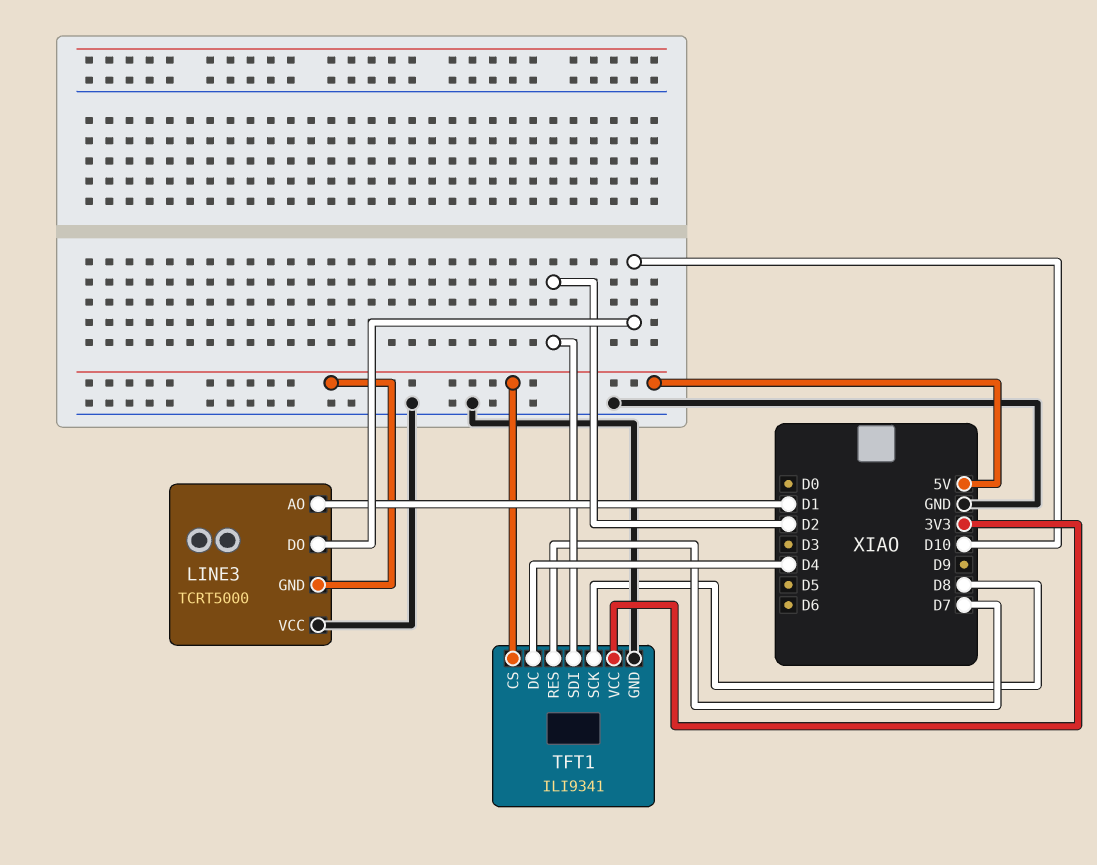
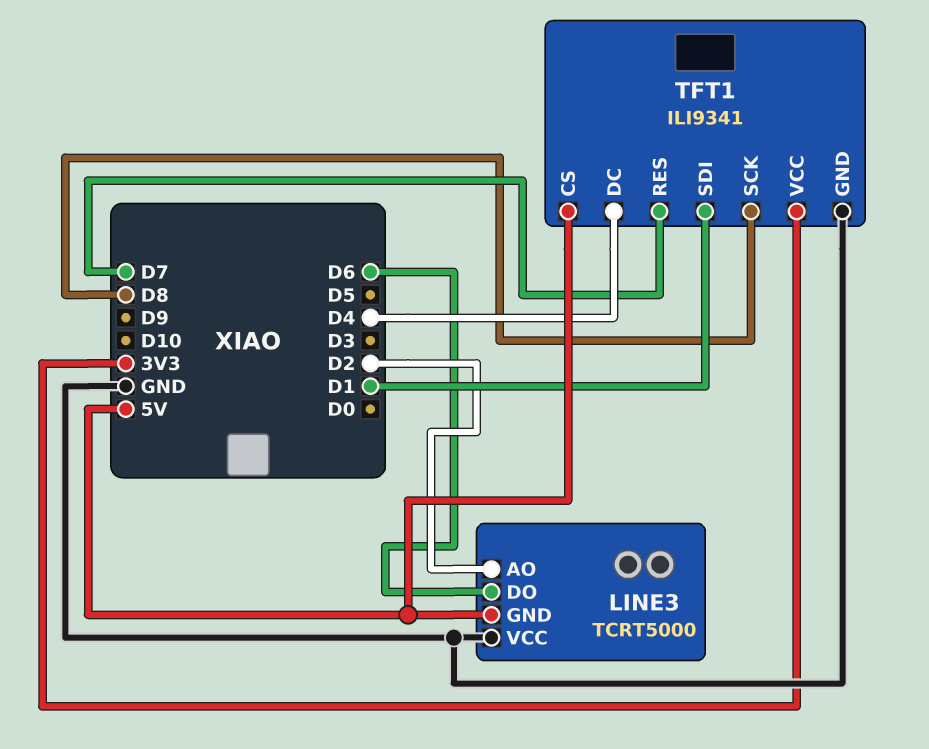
LINE3 pin AO: D1 -> D2
LINE3 pin DO: D10 -> D6
TFT1 pin SDI: D2 -> D1

